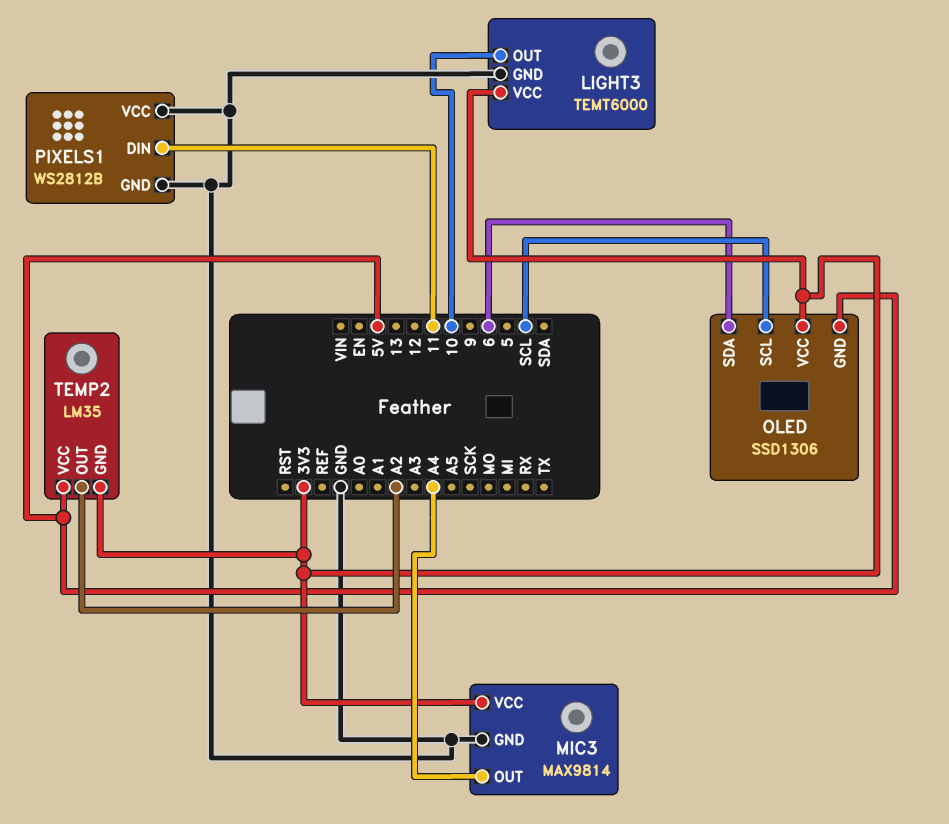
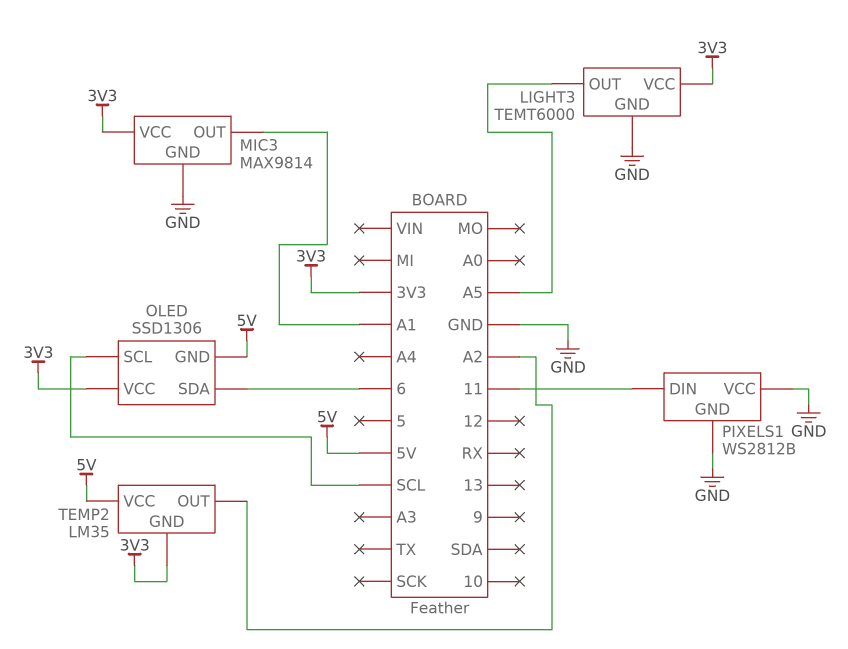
LIGHT3 pin OUT: 10 -> A5
MIC3 pin OUT: A4 -> A1

